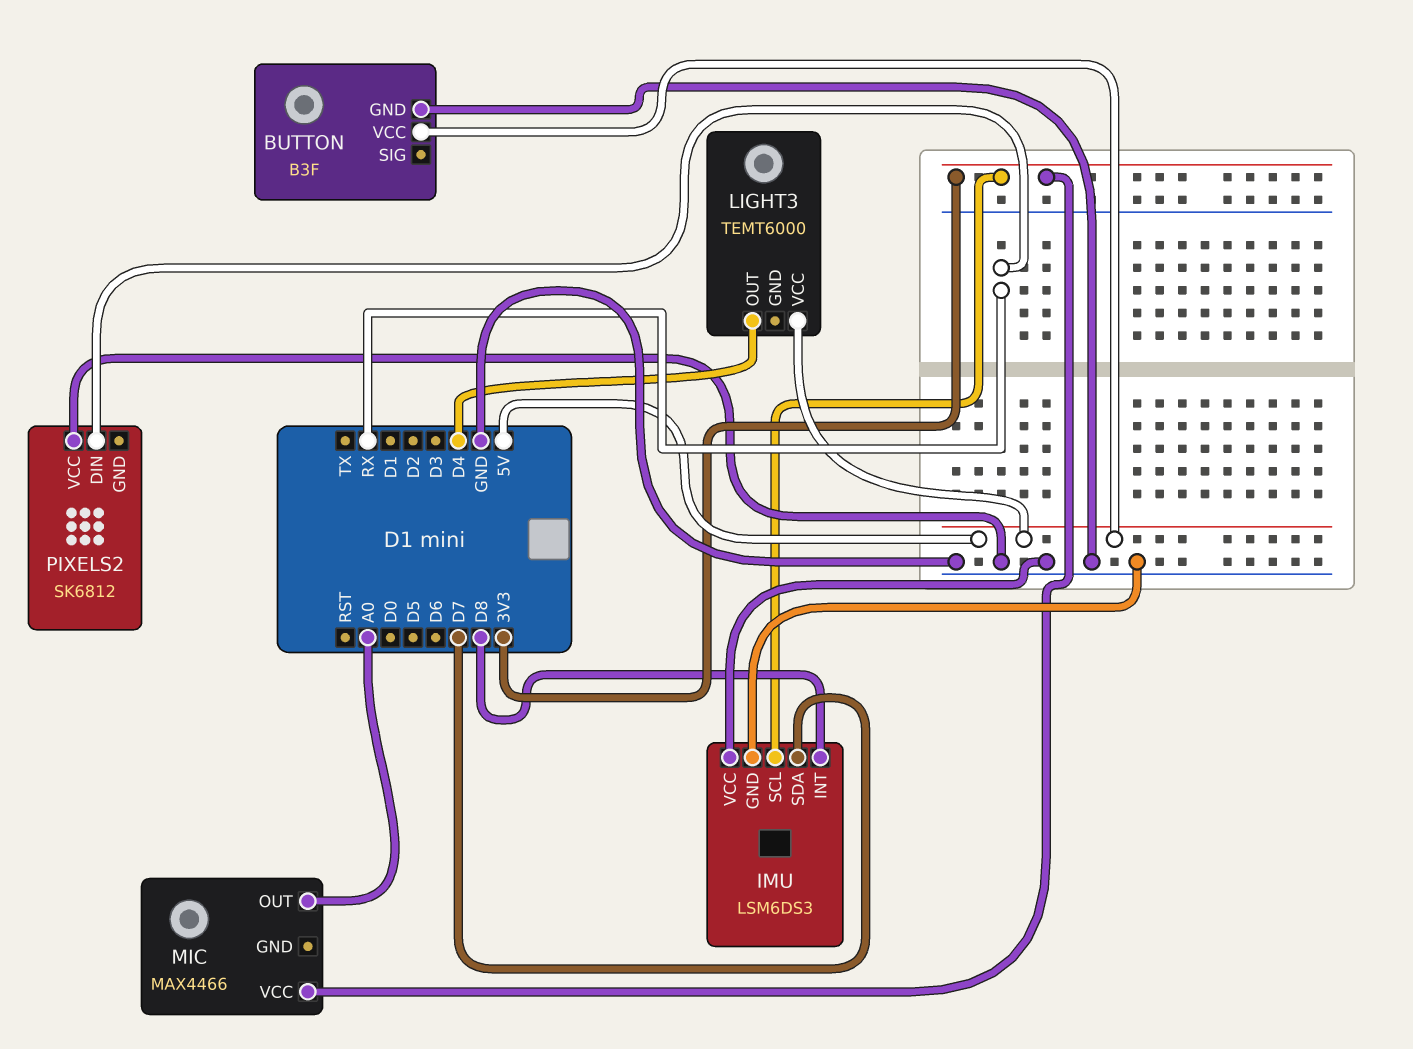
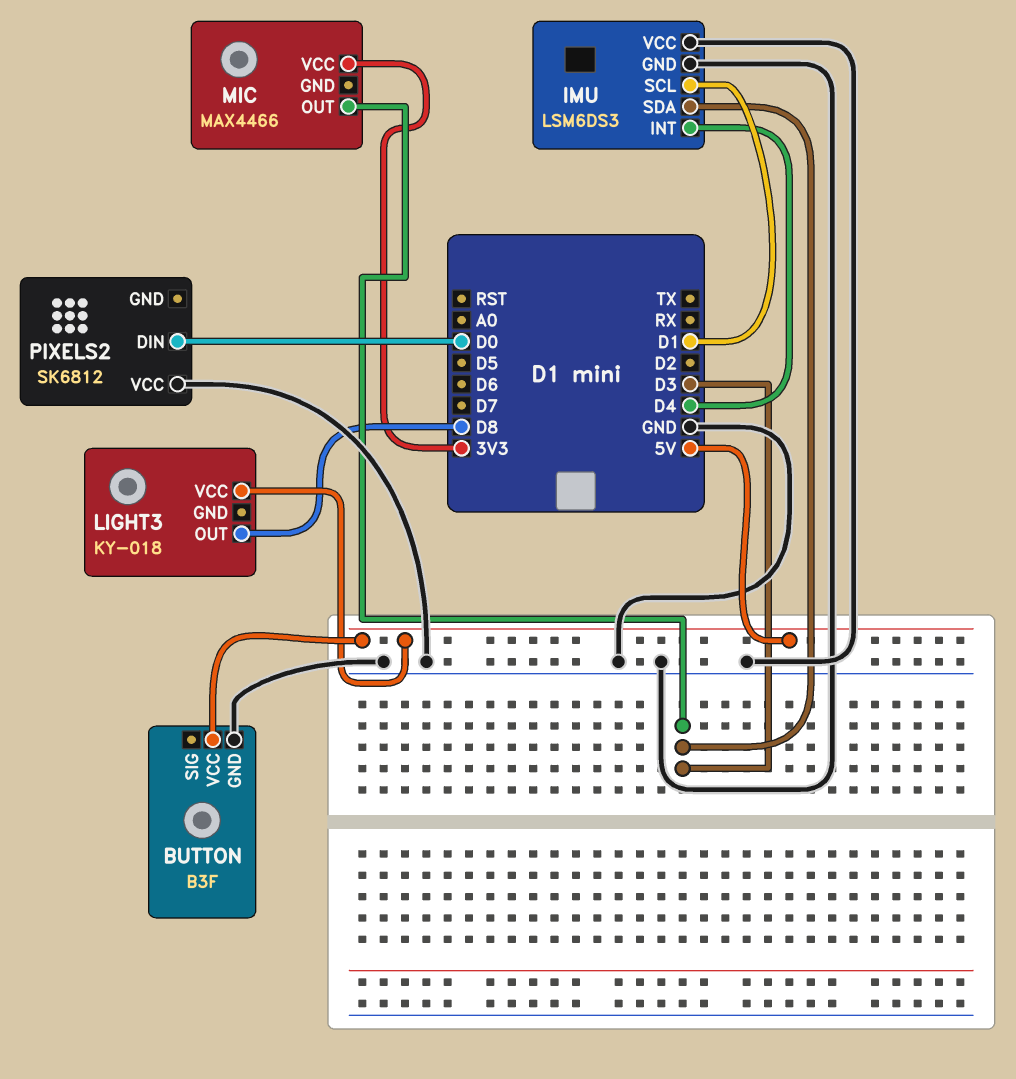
IMU pin INT: D8 -> D4
IMU pin SCL: 3V3 -> D1
IMU pin SDA: D7 -> D3
LIGHT3: TEMT6000 -> KY-018
LIGHT3 pin OUT: D4 -> D8
MIC pin OUT: A0 -> D3
PIXELS2 pin DIN: RX -> D0

